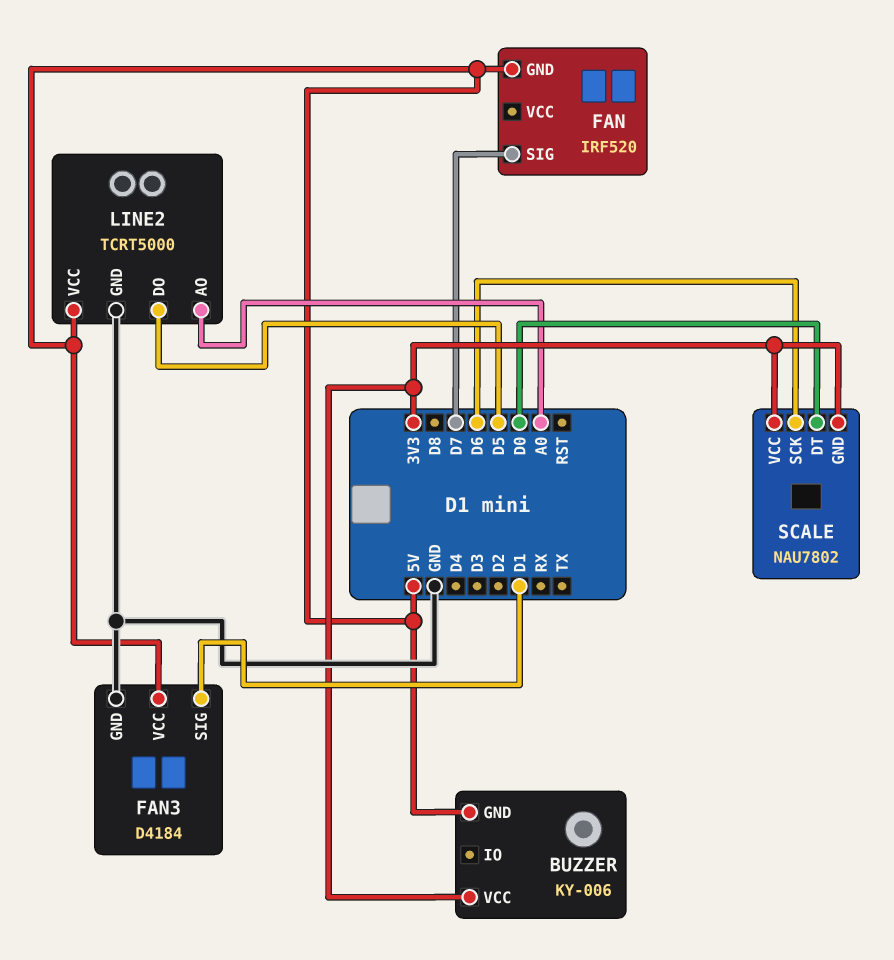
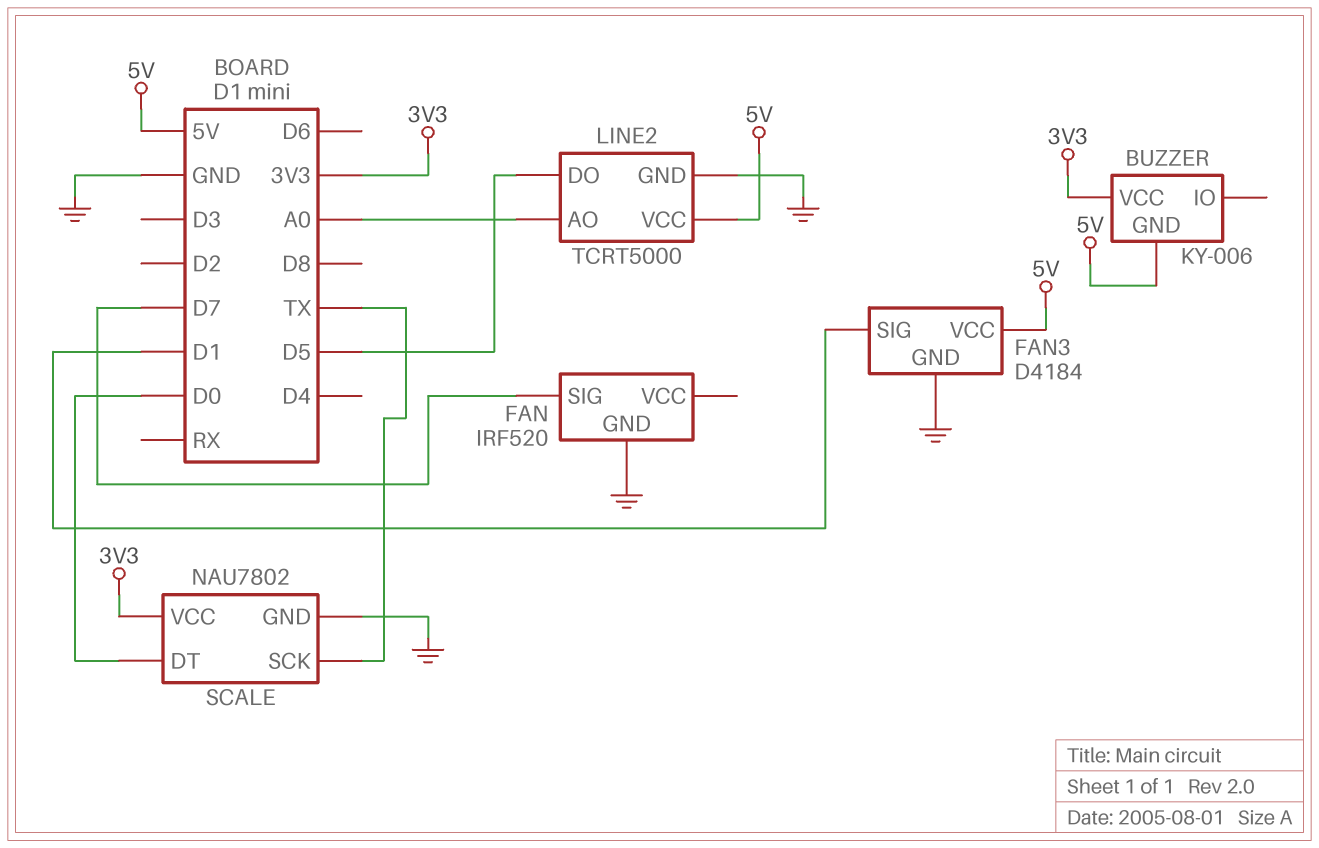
FAN pin GND: 5V -> GND
SCALE pin GND: 3V3 -> GND
SCALE pin SCK: D6 -> TX

